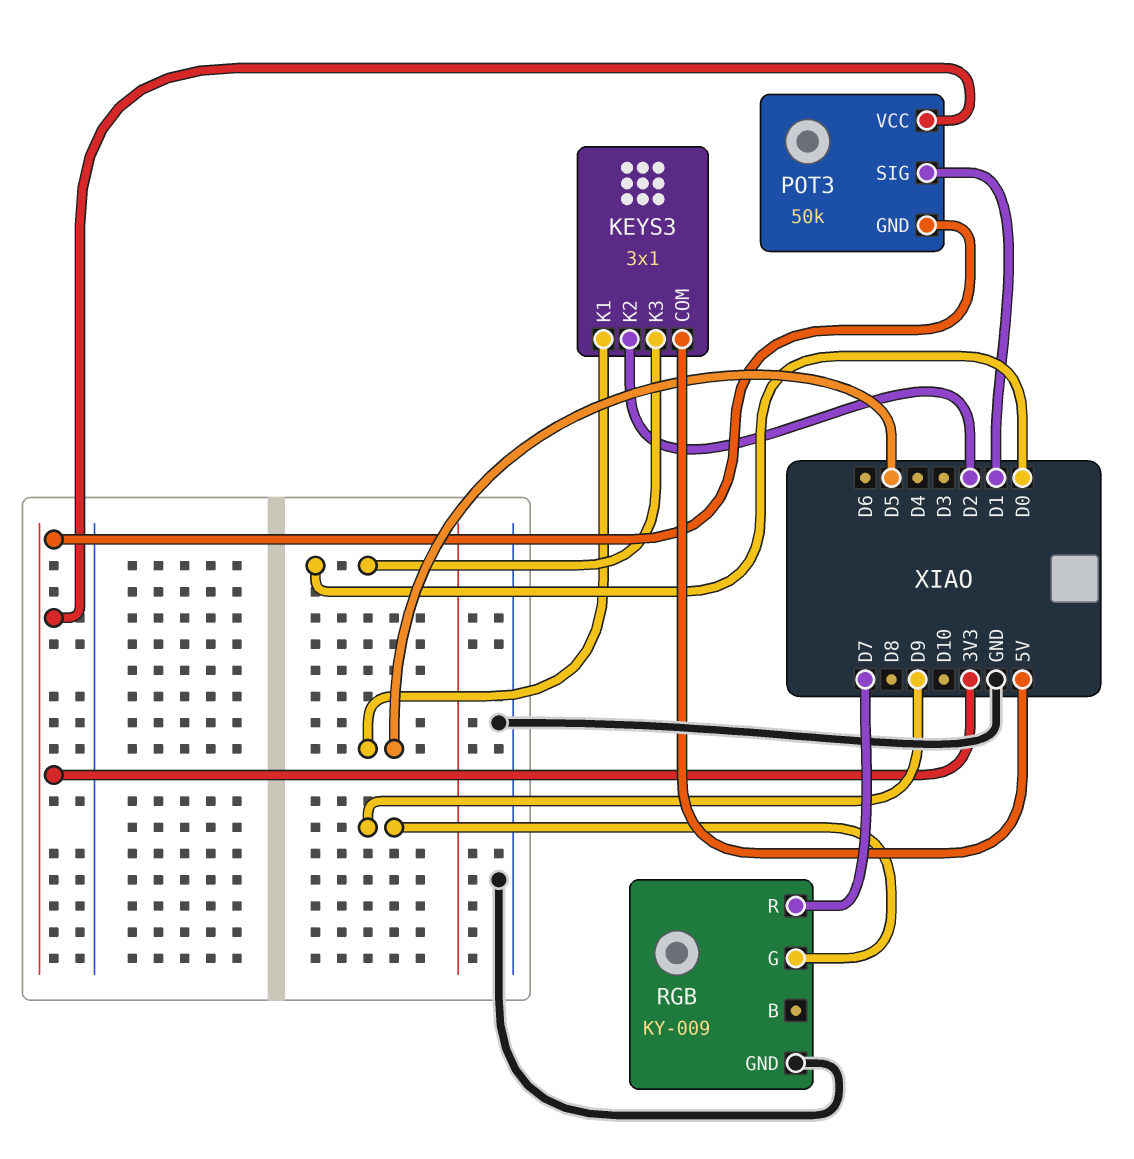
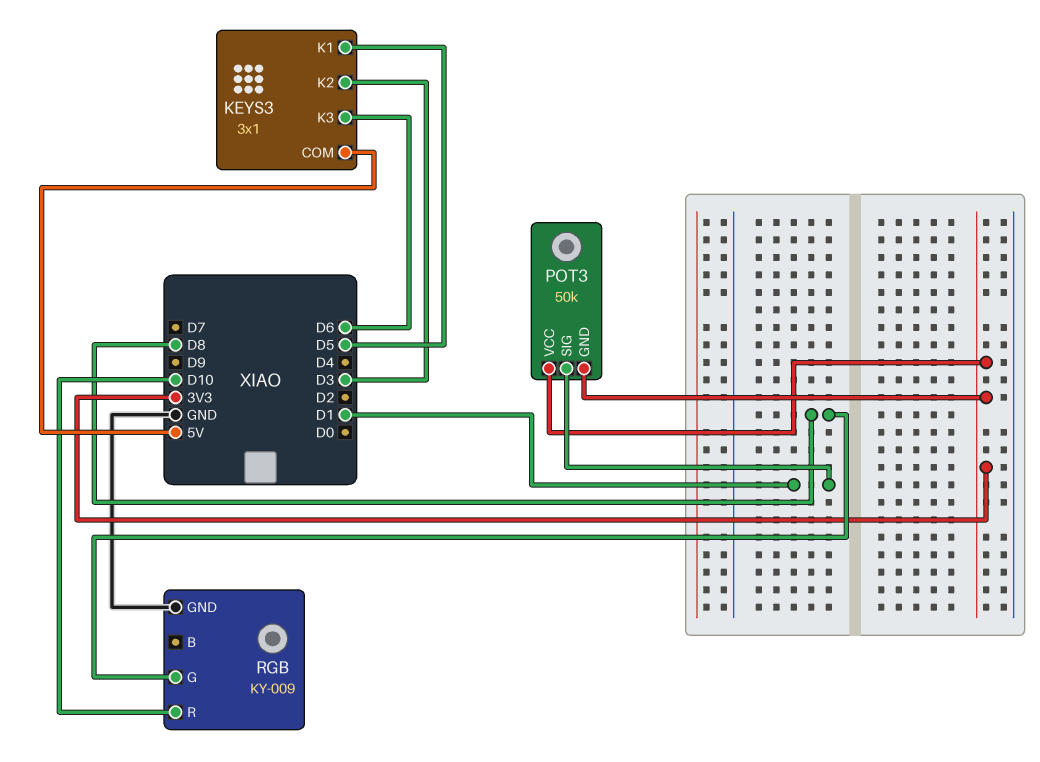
KEYS3 pin K2: D2 -> D3
KEYS3 pin K3: D0 -> D6
RGB pin G: D9 -> D8
RGB pin R: D7 -> D10

